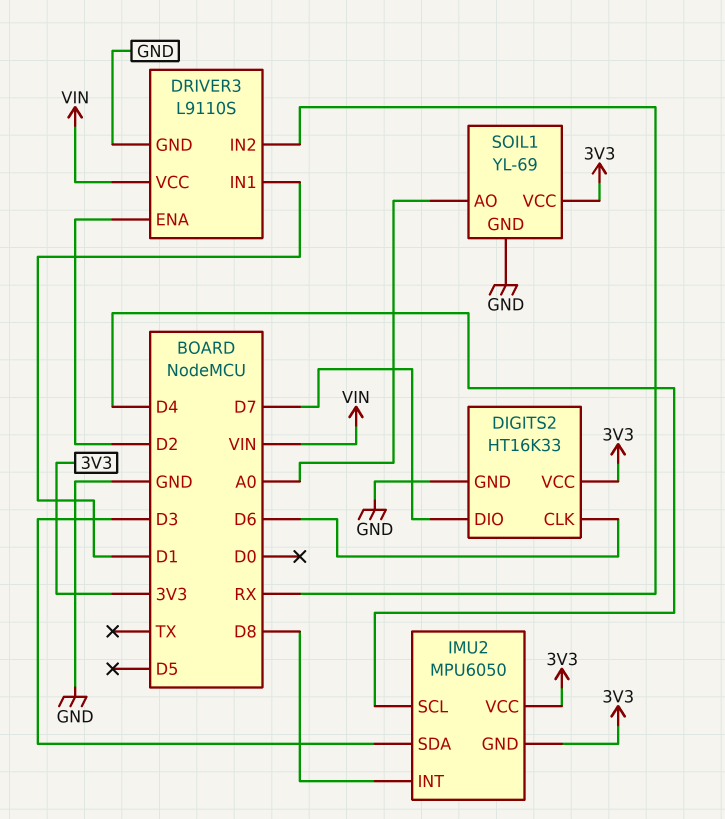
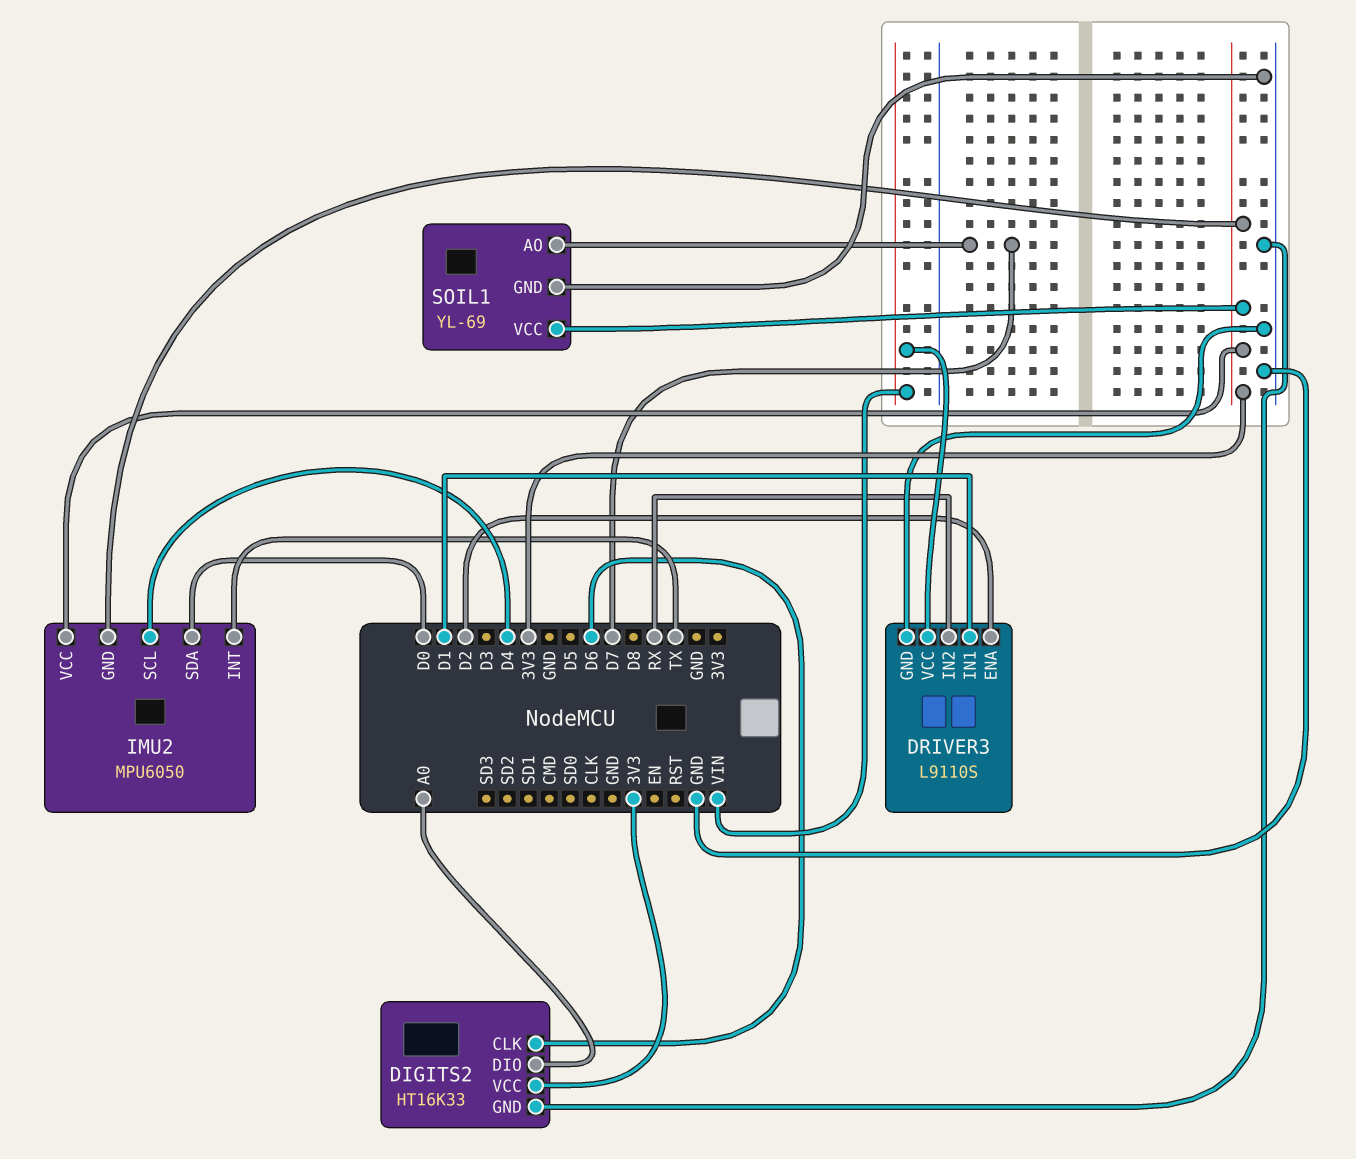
DIGITS2 pin DIO: D7 -> A0
IMU2 pin INT: D8 -> TX
IMU2 pin SDA: D3 -> D0
SOIL1 pin AO: A0 -> D7

